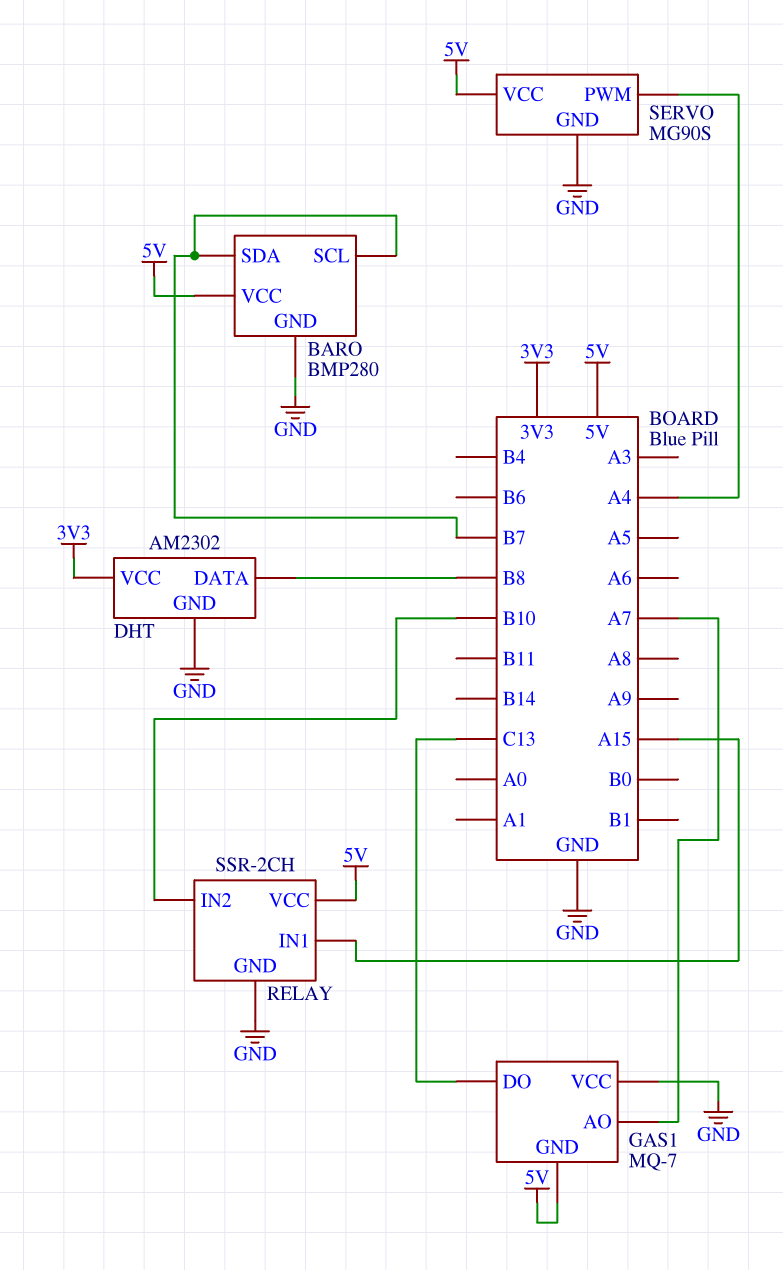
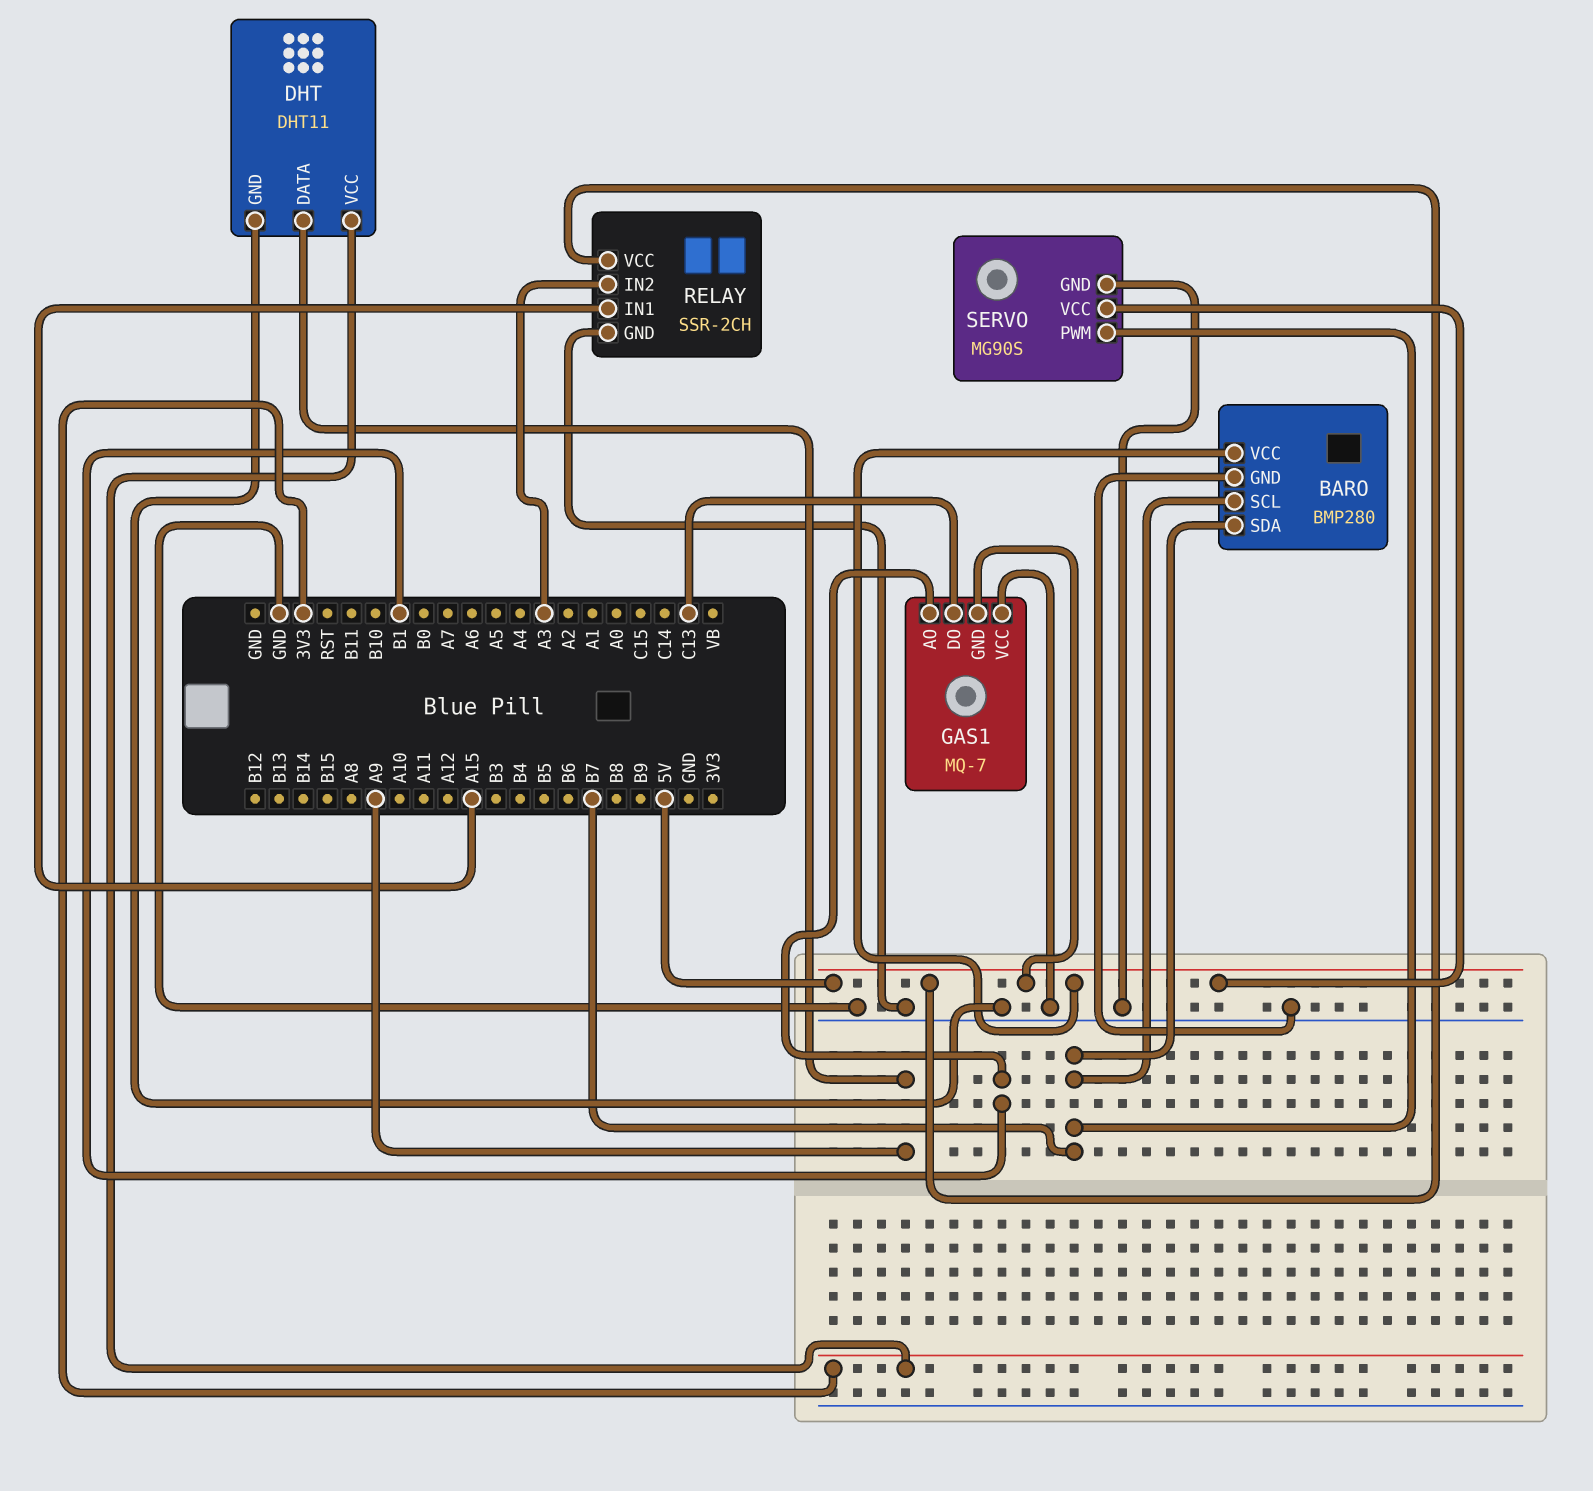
DHT: AM2302 -> DHT11
DHT pin DATA: B8 -> A9
GAS1 pin AO: A7 -> B1
RELAY pin IN2: B10 -> A3
SERVO pin PWM: A4 -> B7

